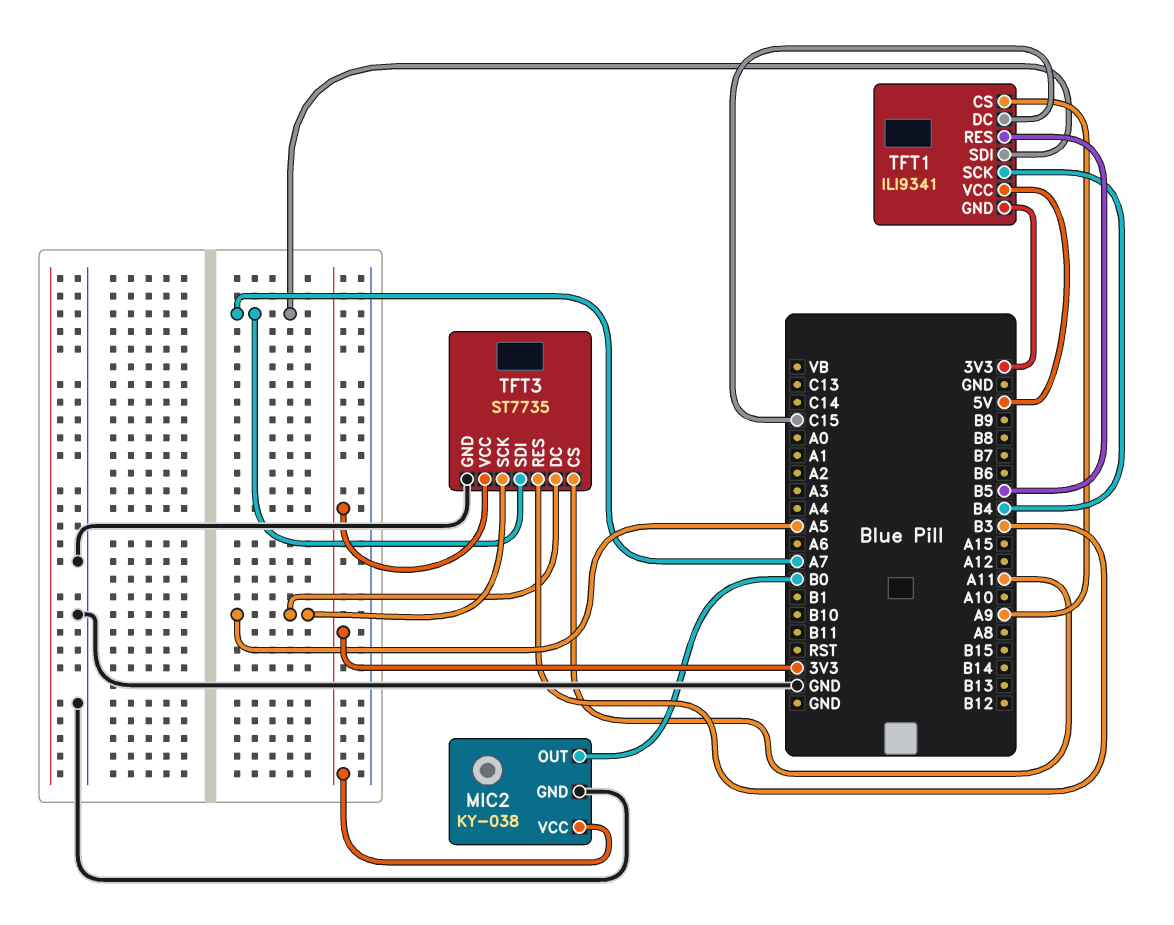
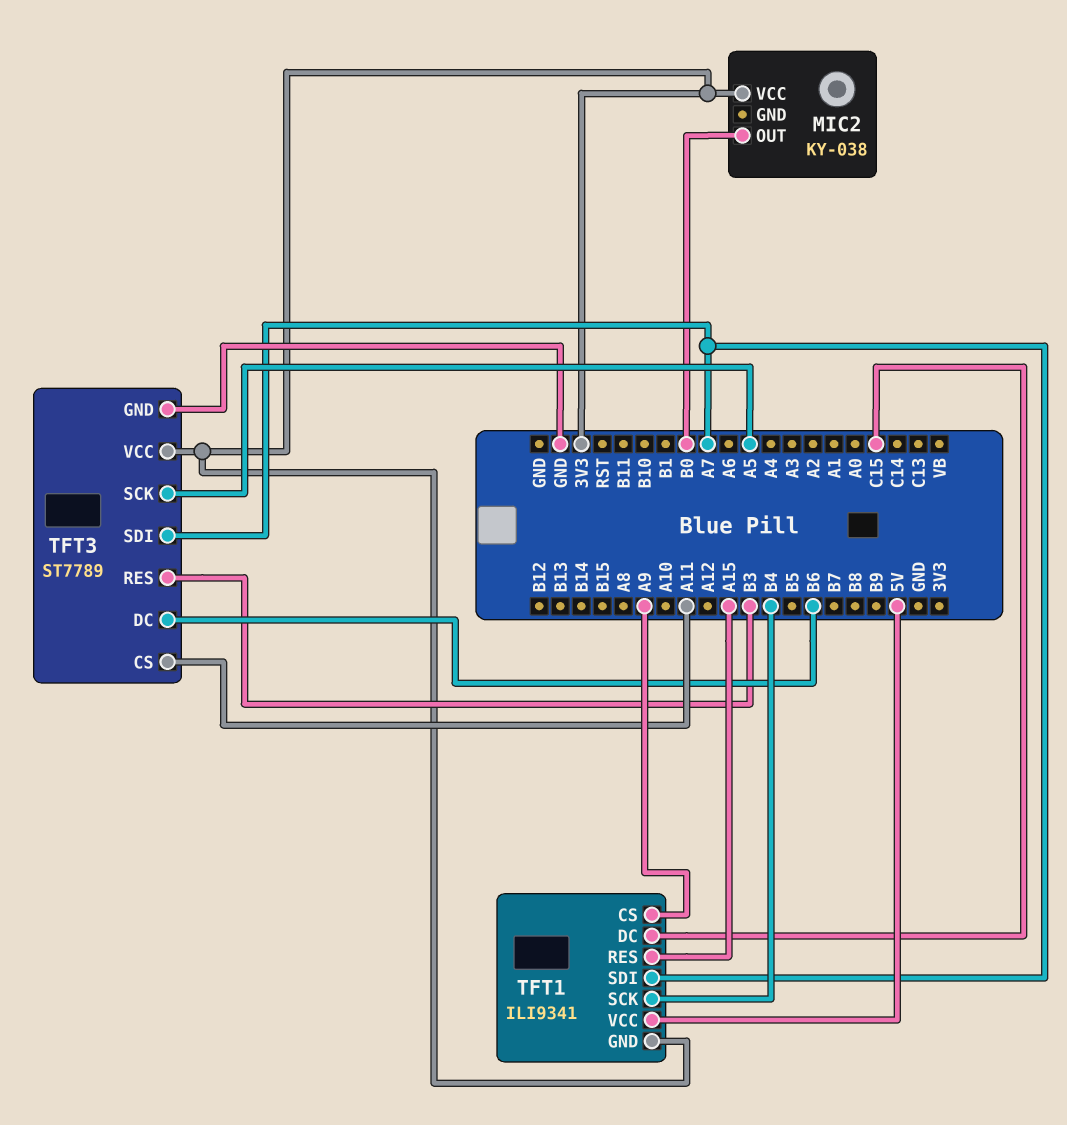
MIC2 pin GND: GND -> none
TFT1 pin RES: B5 -> A15
TFT3: ST7735 -> ST7789
TFT3 pin DC: A5 -> B6

